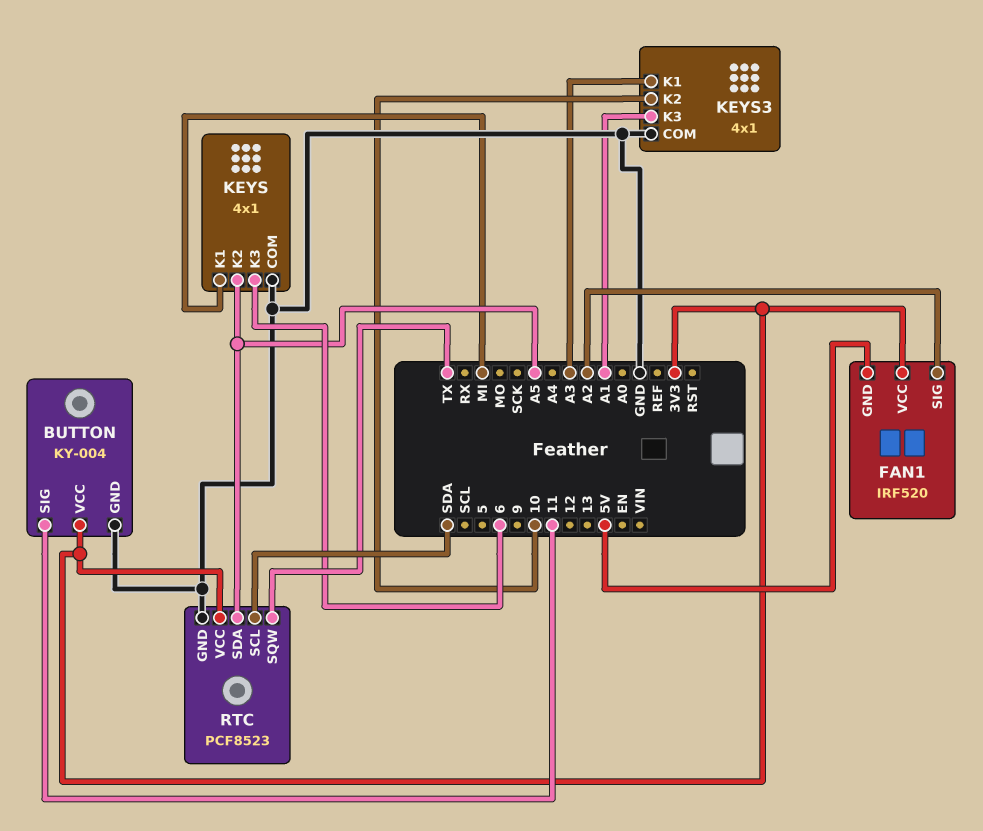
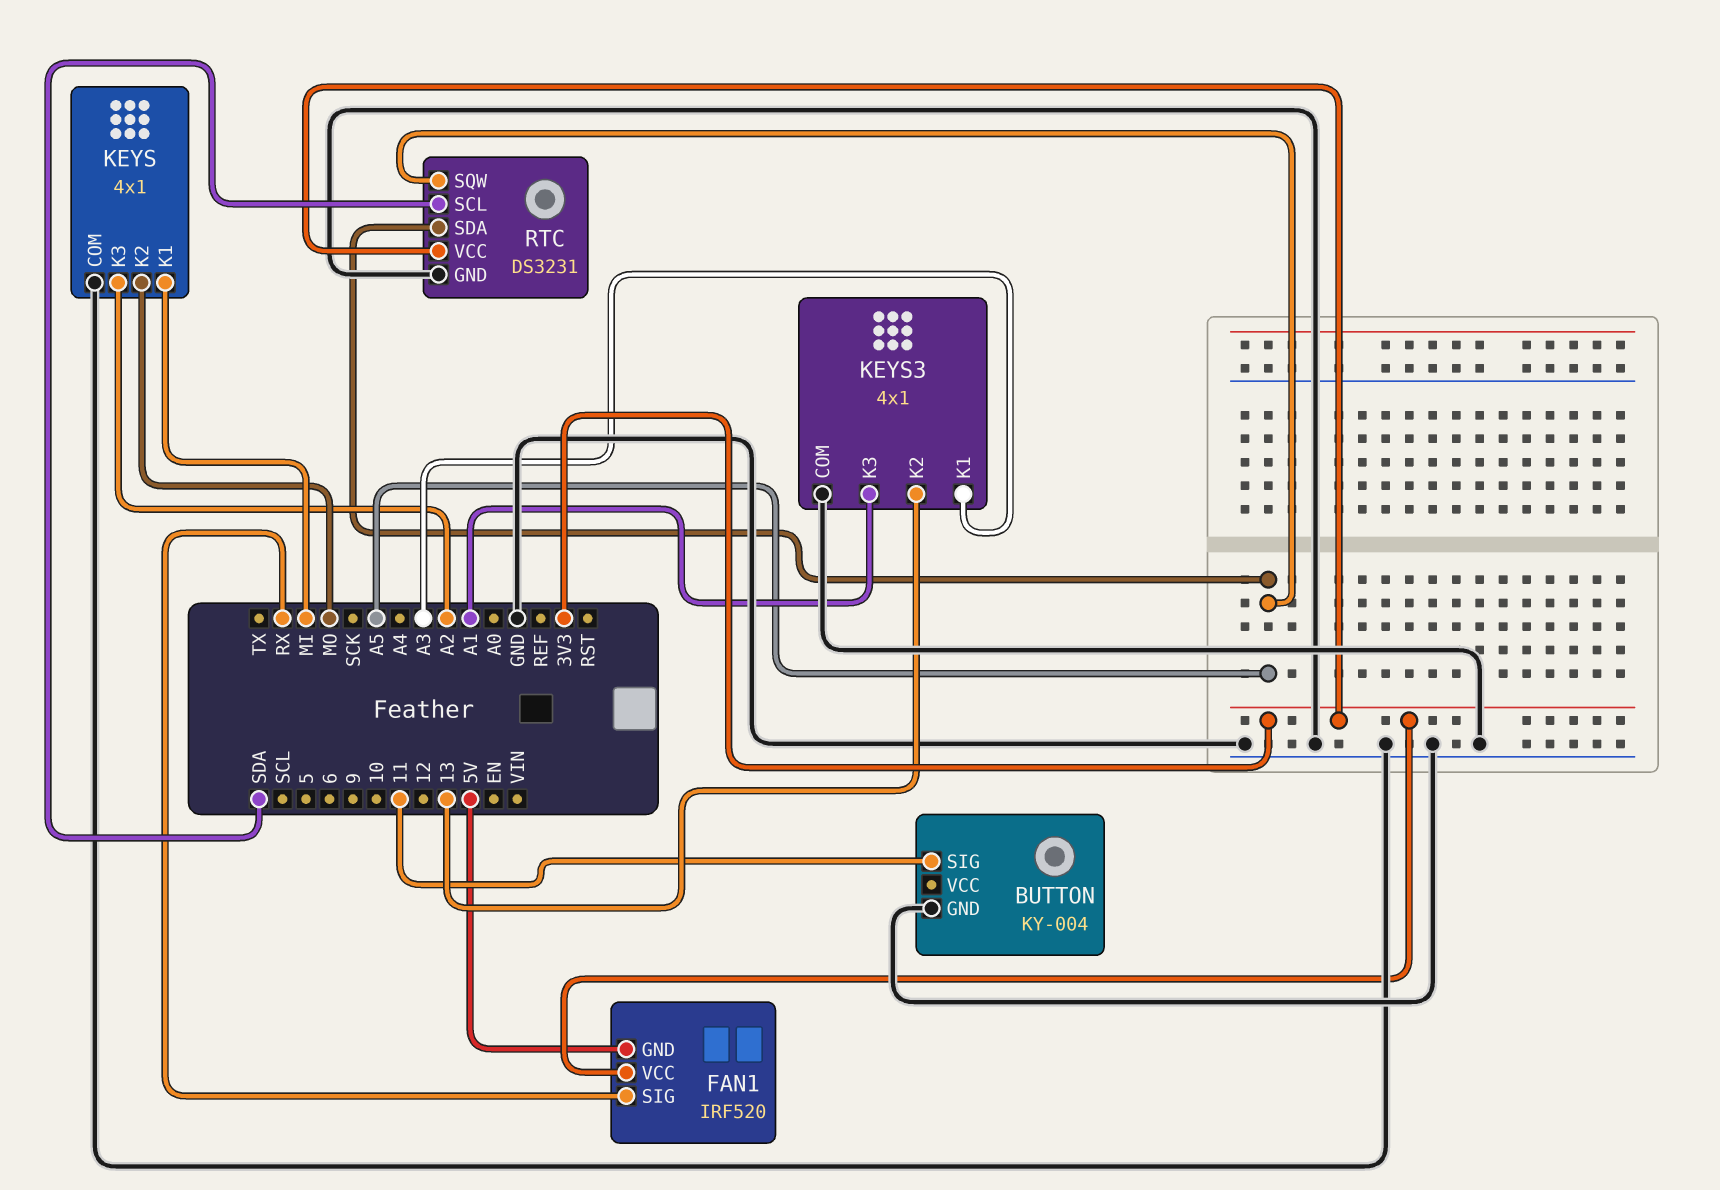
BUTTON pin VCC: 3V3 -> none
FAN1 pin SIG: A2 -> RX
KEYS pin K2: A5 -> MO
KEYS pin K3: 6 -> A2
KEYS3 pin K2: 10 -> 13
RTC: PCF8523 -> DS3231
RTC pin SQW: TX -> A5

